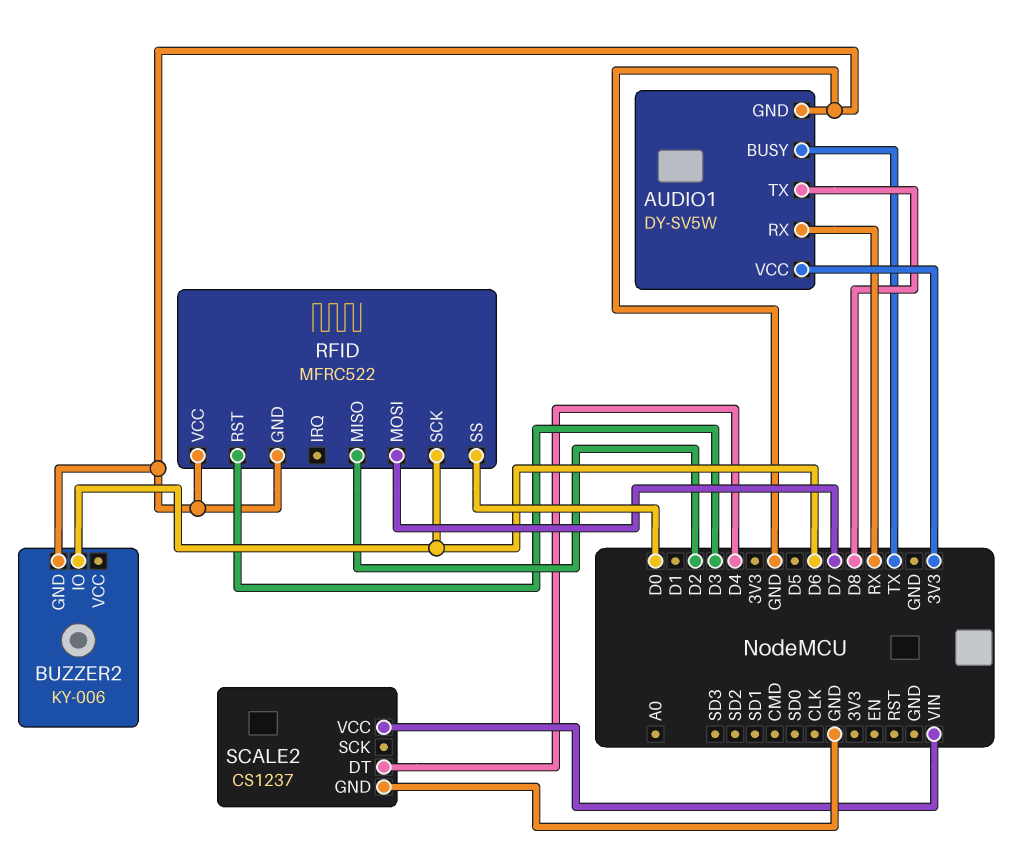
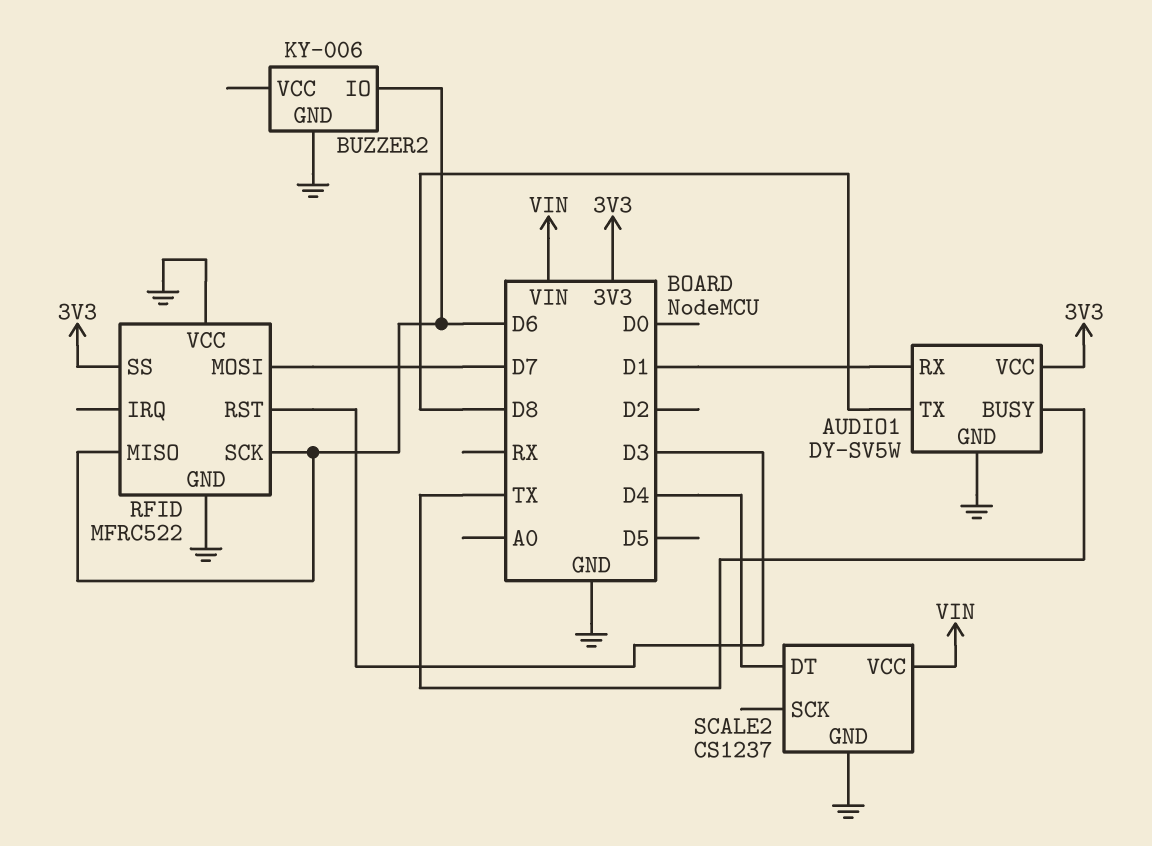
AUDIO1 pin RX: RX -> D1
RFID pin MISO: D2 -> D6
RFID pin SS: D0 -> 3V3

